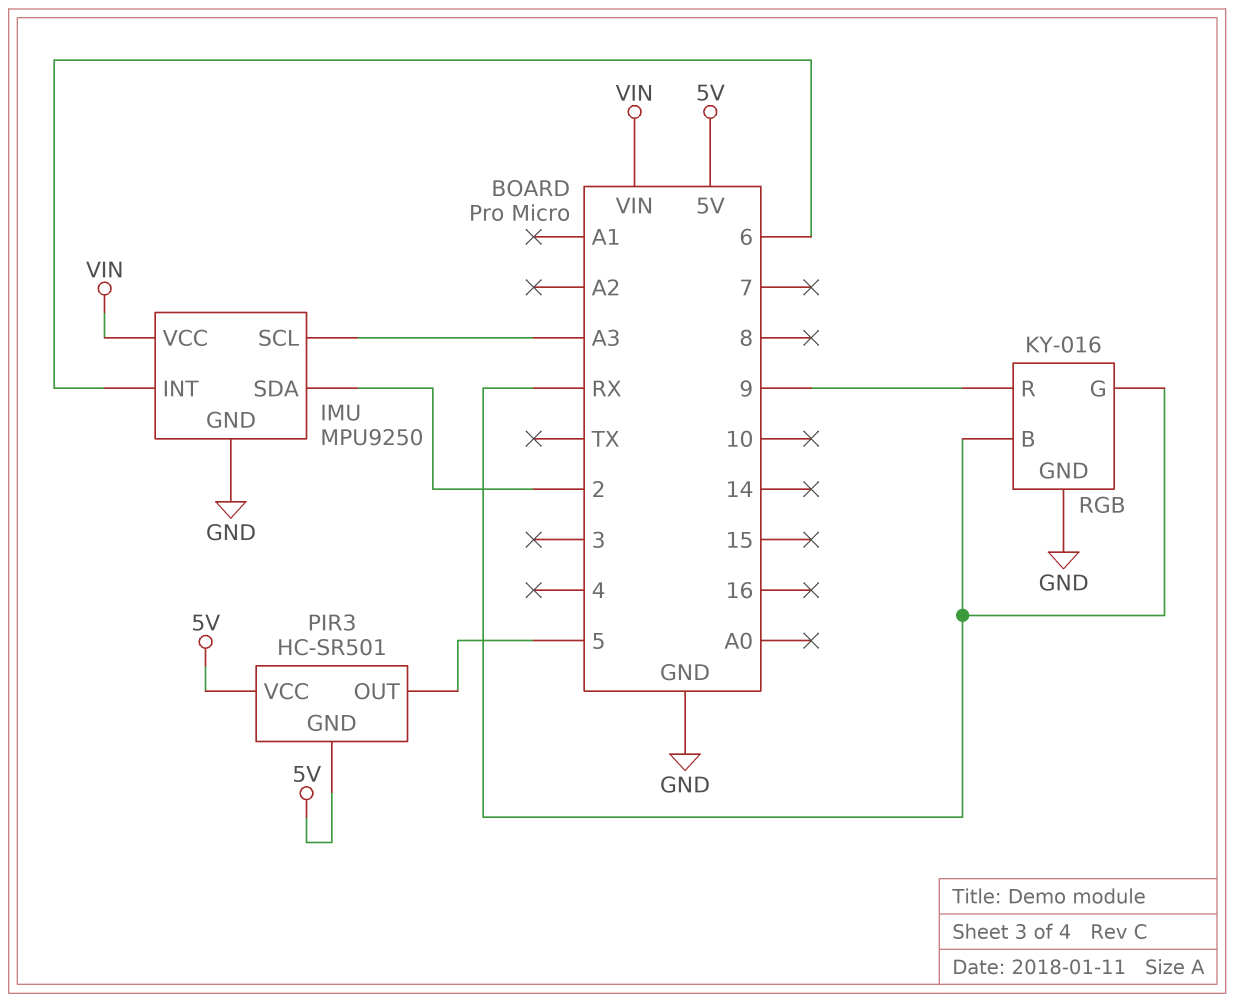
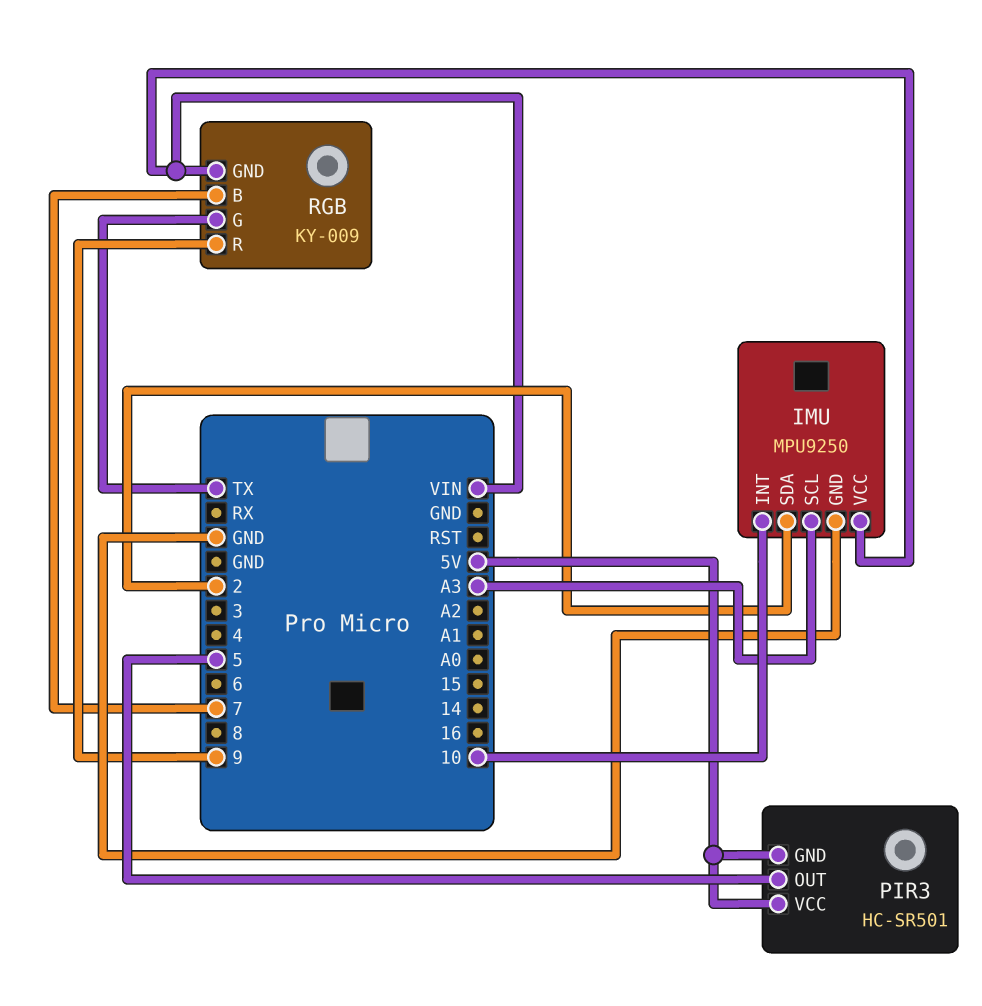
IMU pin INT: 6 -> 10
RGB: KY-016 -> KY-009
RGB pin B: RX -> 7
RGB pin G: RX -> TX
RGB pin GND: GND -> VIN

